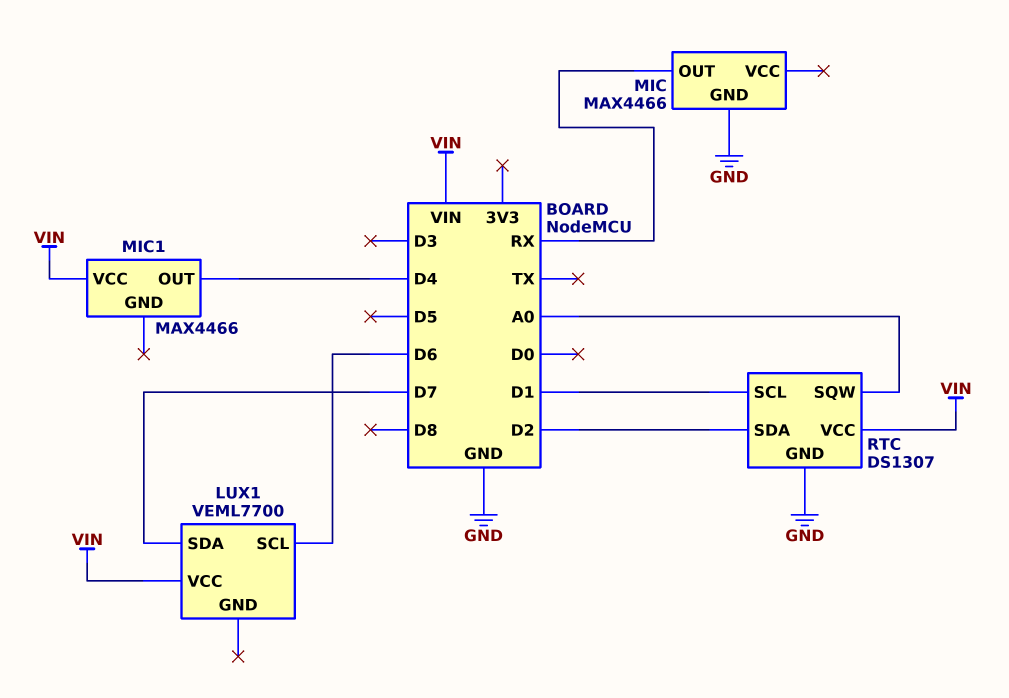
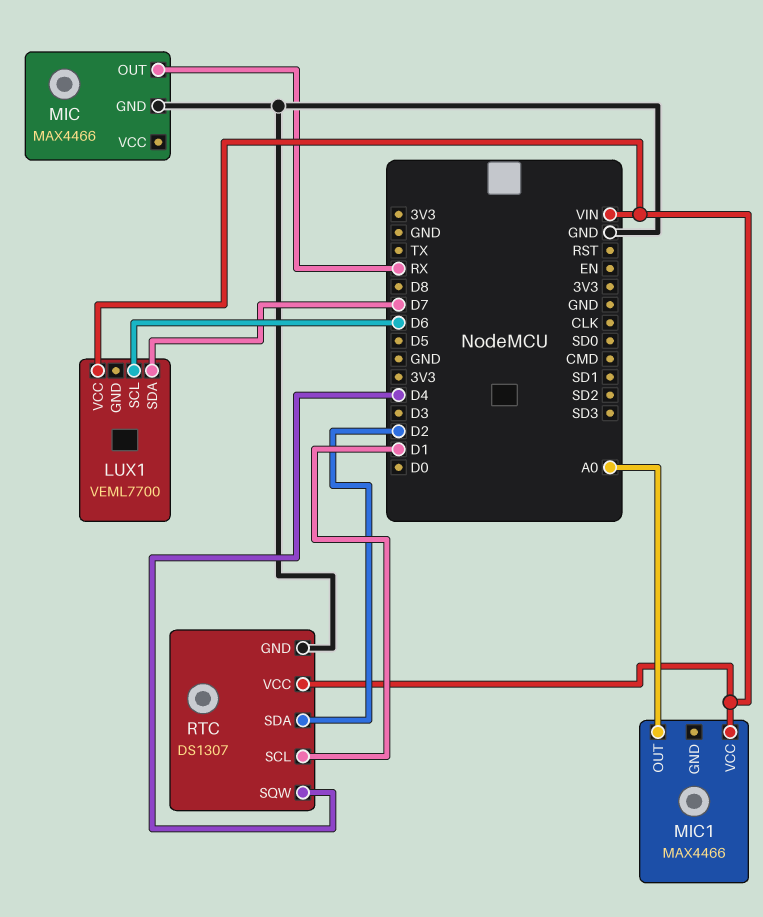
MIC1 pin OUT: D4 -> A0
RTC pin SQW: A0 -> D4

